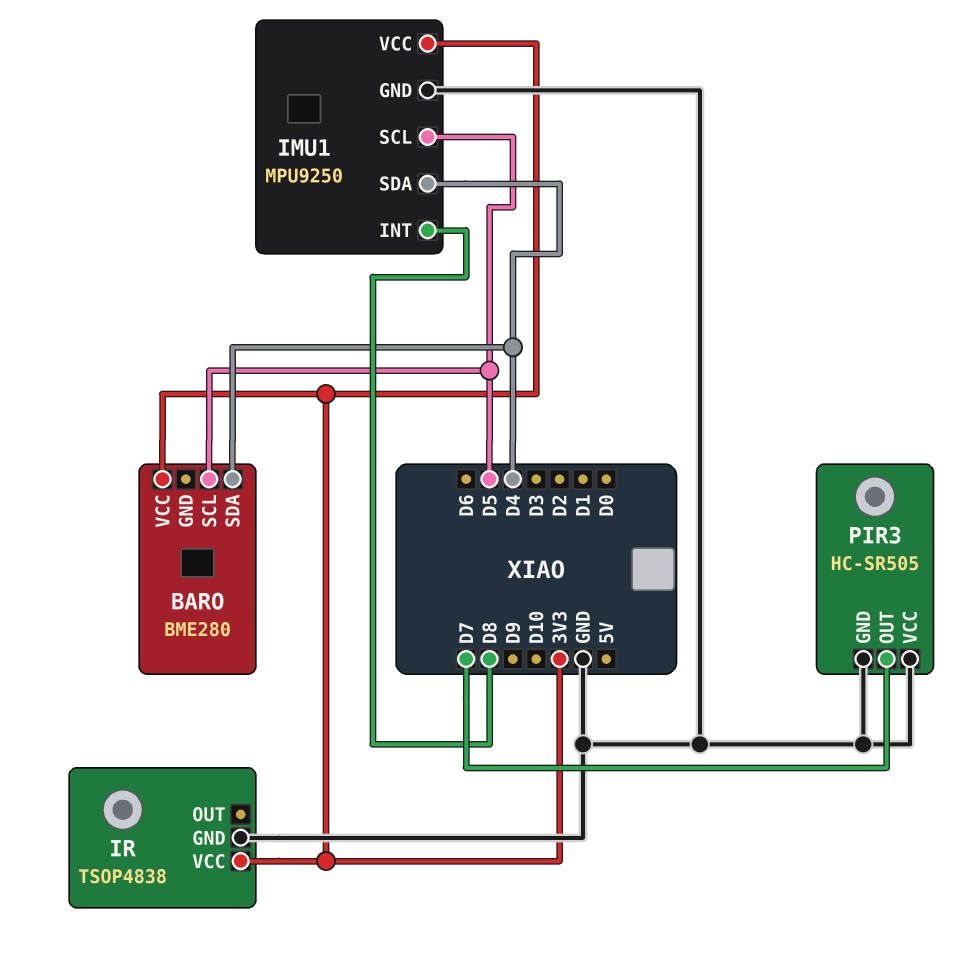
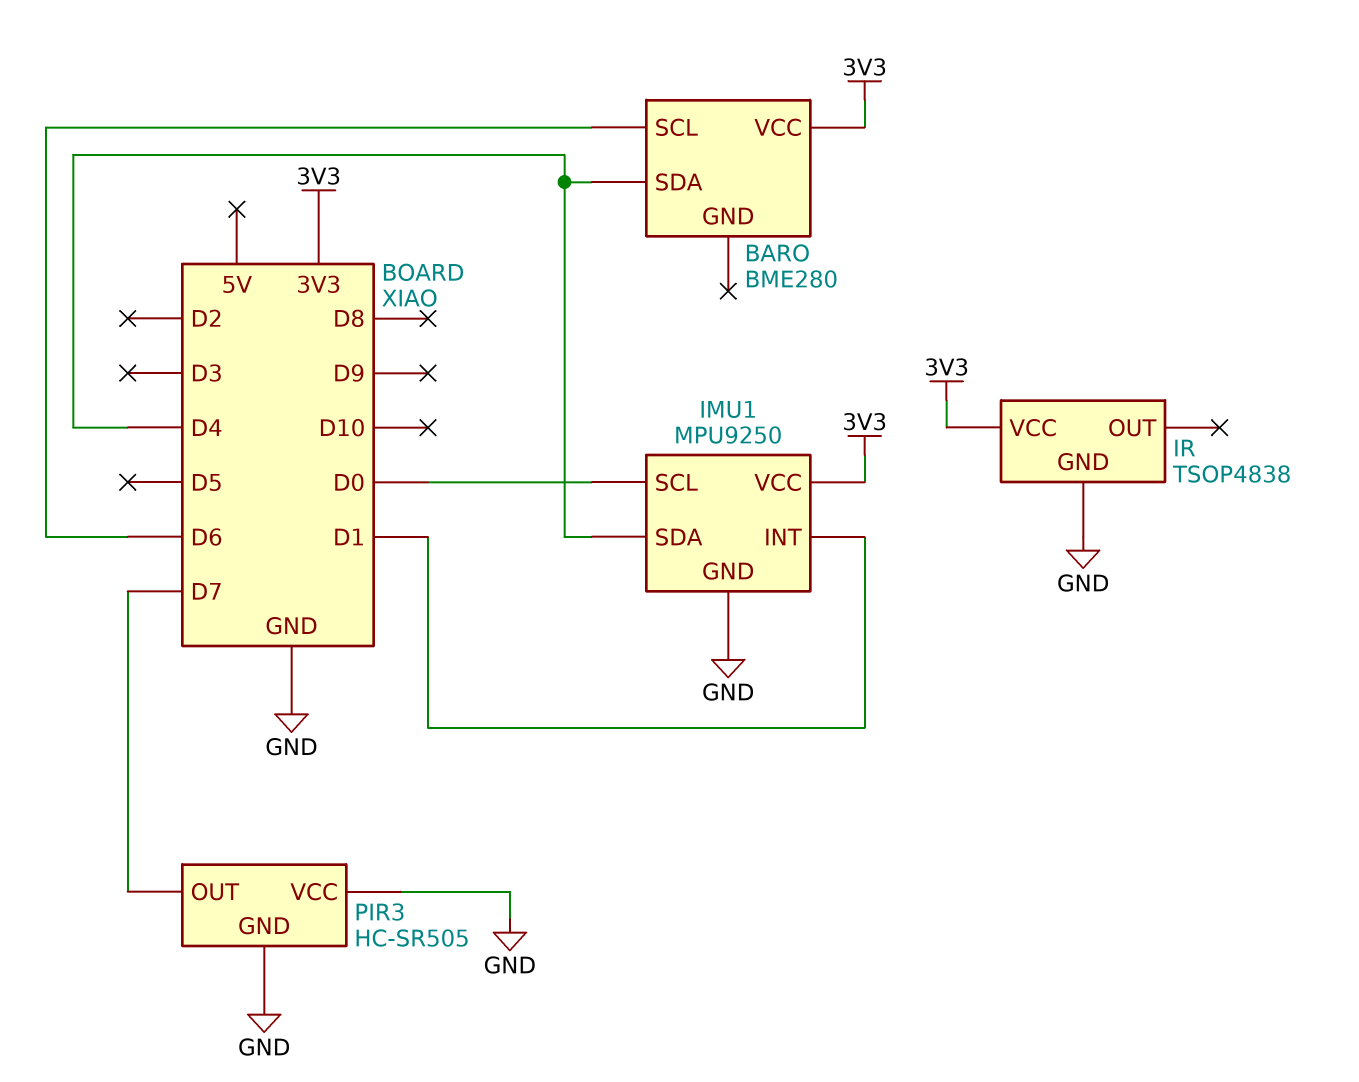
BARO pin SCL: D5 -> D6
IMU1 pin INT: D8 -> D1
IMU1 pin SCL: D5 -> D0

